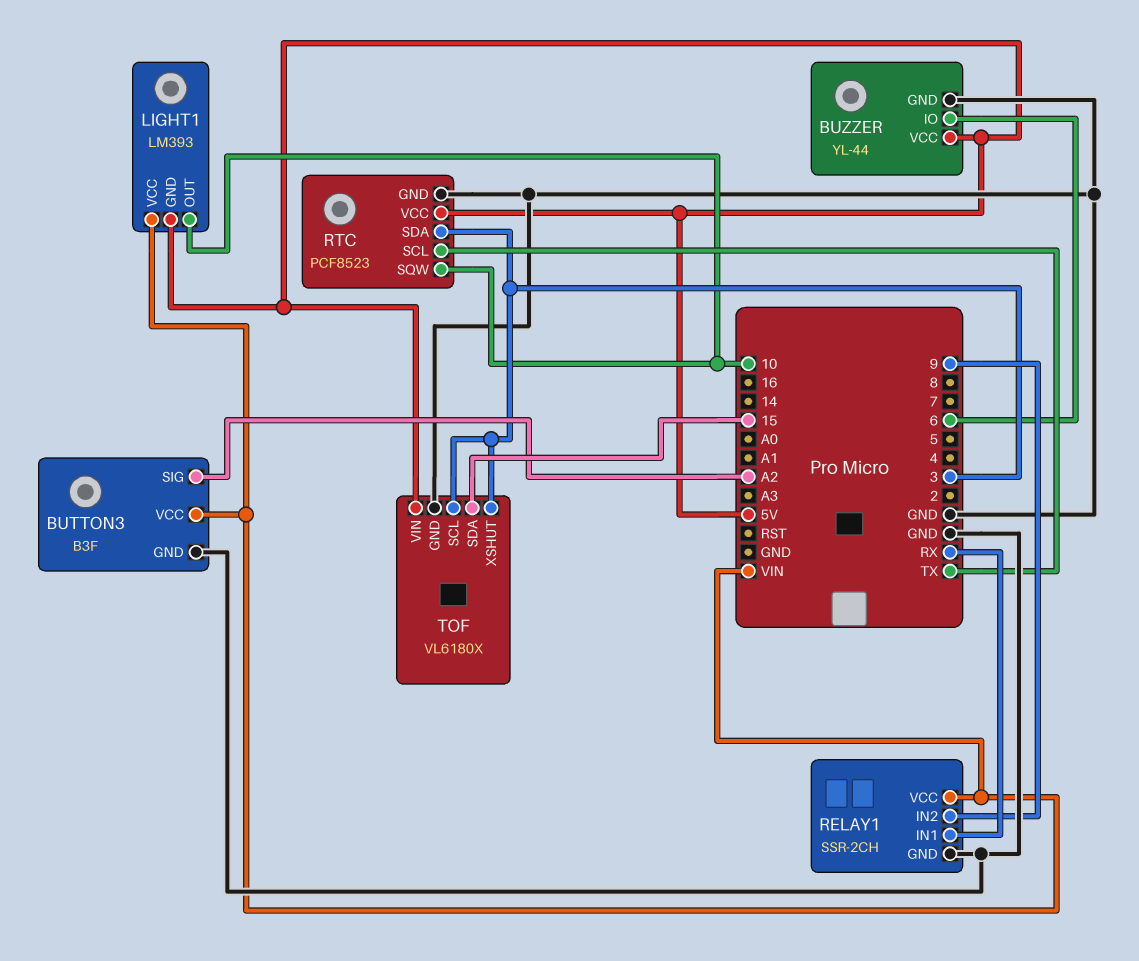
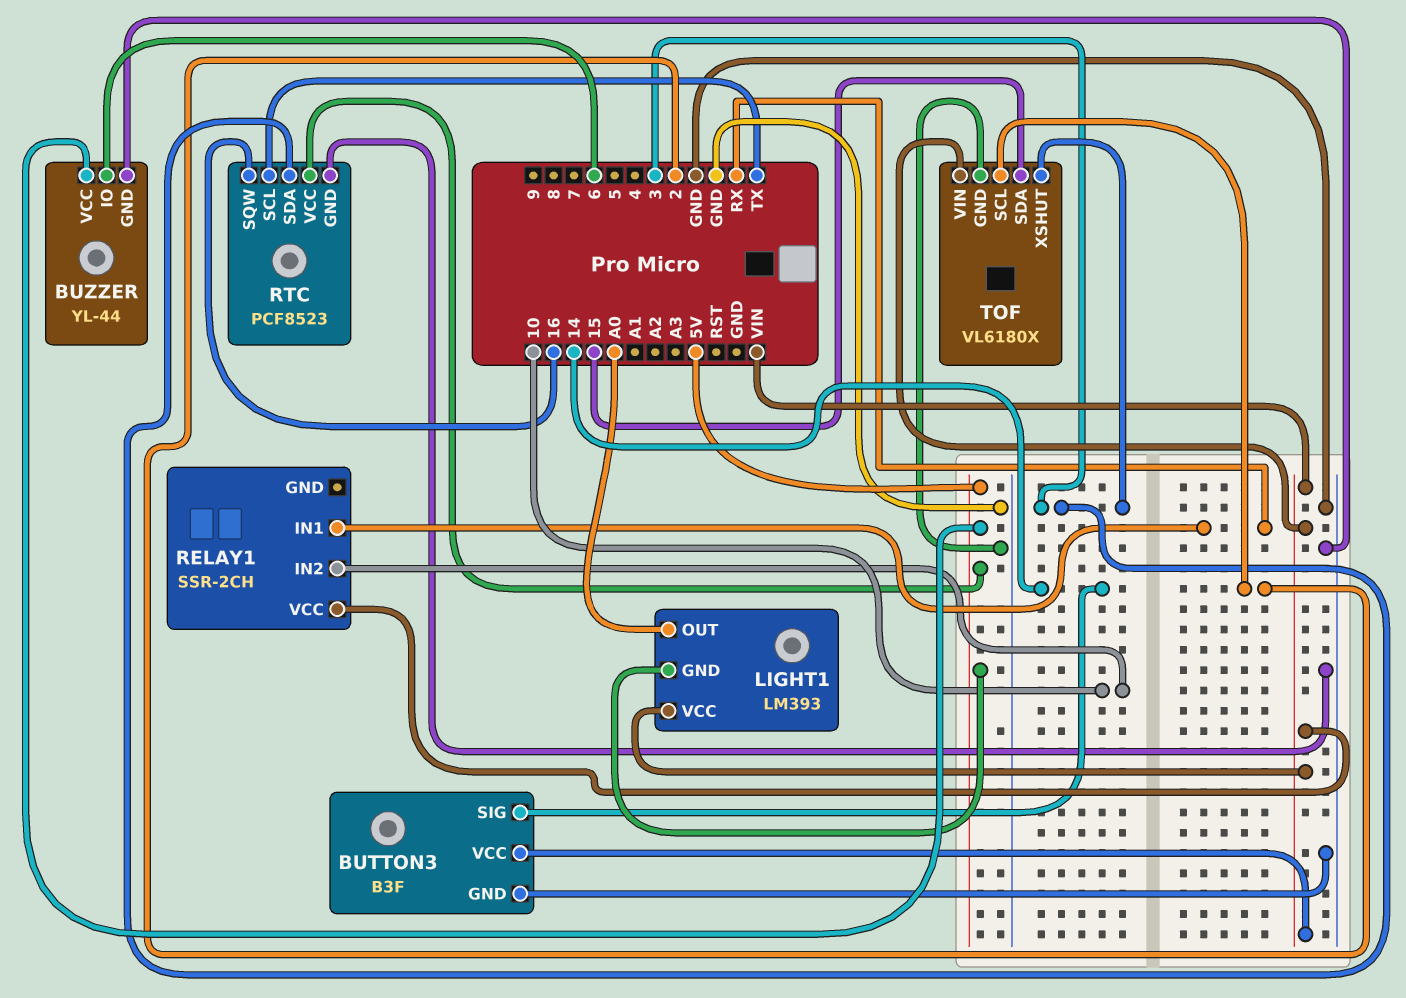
BUTTON3 pin SIG: A2 -> 14
LIGHT1 pin OUT: 10 -> A0
RELAY1 pin GND: GND -> none
RELAY1 pin IN2: 9 -> 10
RTC pin SQW: 10 -> 16
TOF pin SCL: 3 -> 2
TOF pin VIN: 5V -> VIN

